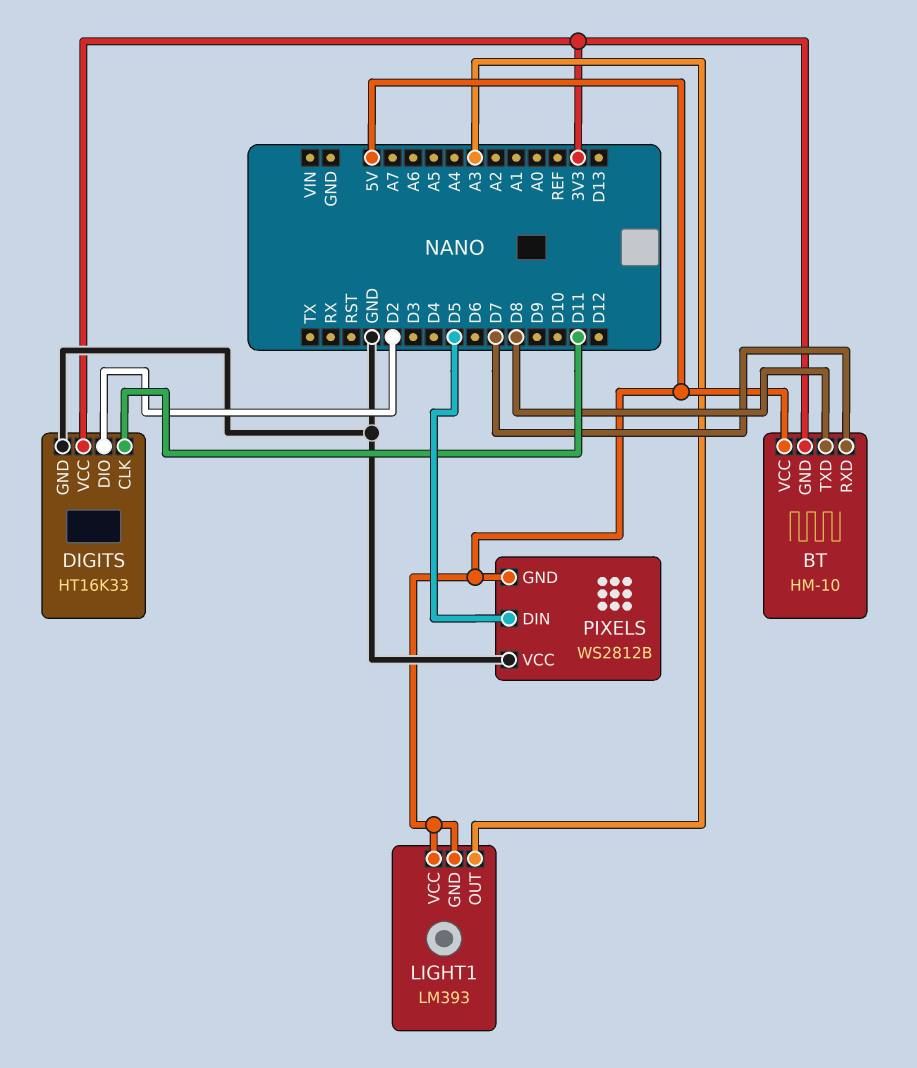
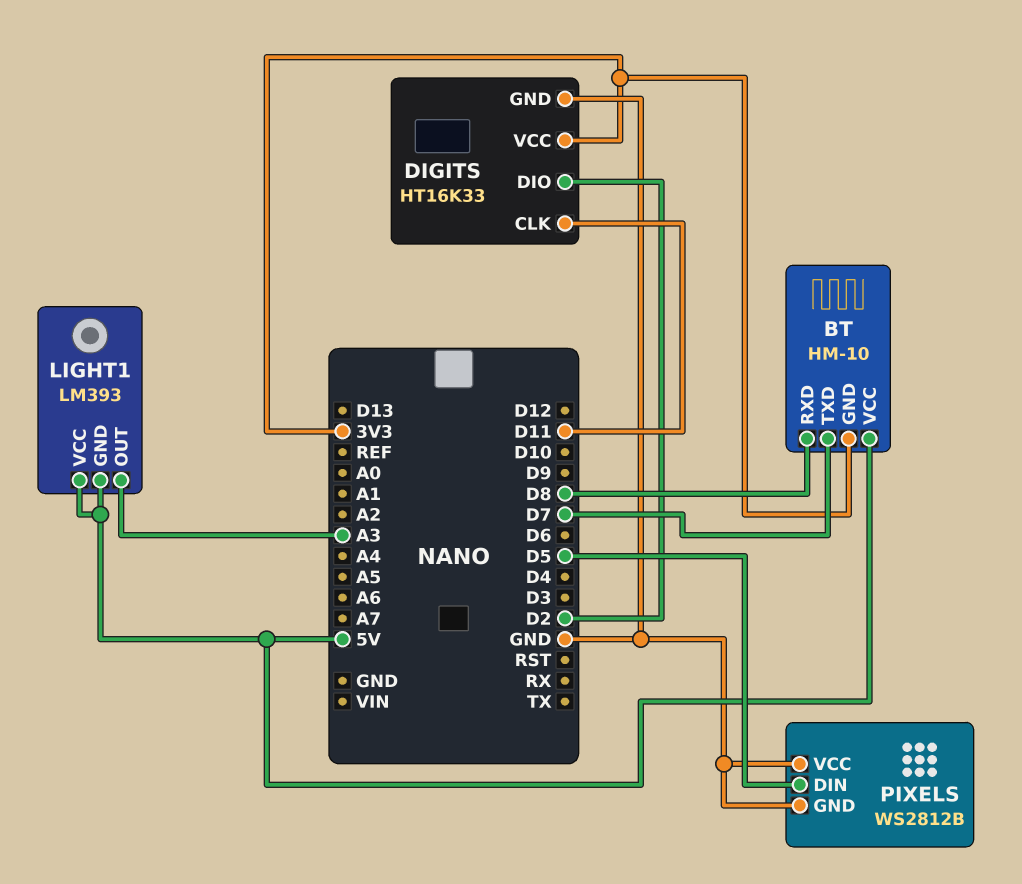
BT pin RXD: D7 -> D8
BT pin TXD: D8 -> D7
PIXELS pin GND: 5V -> GND

